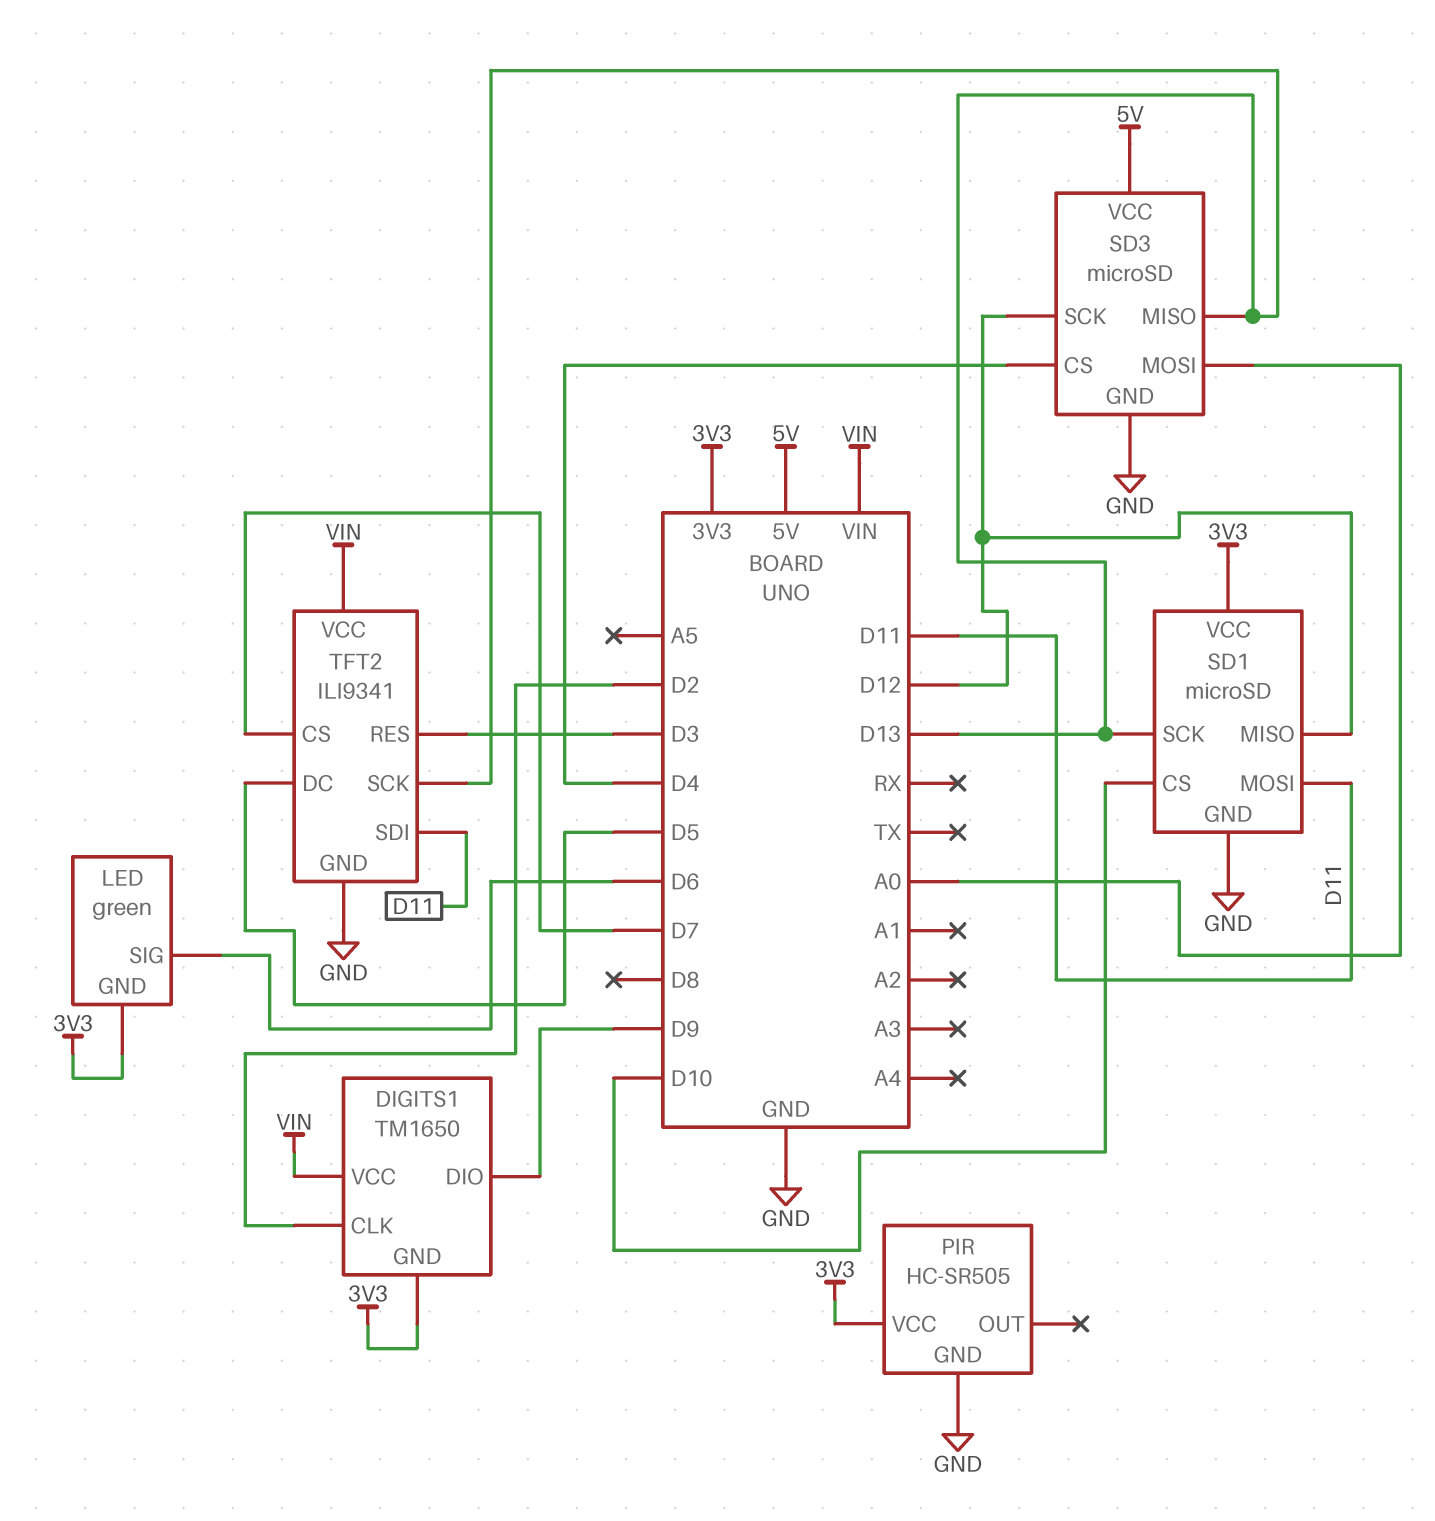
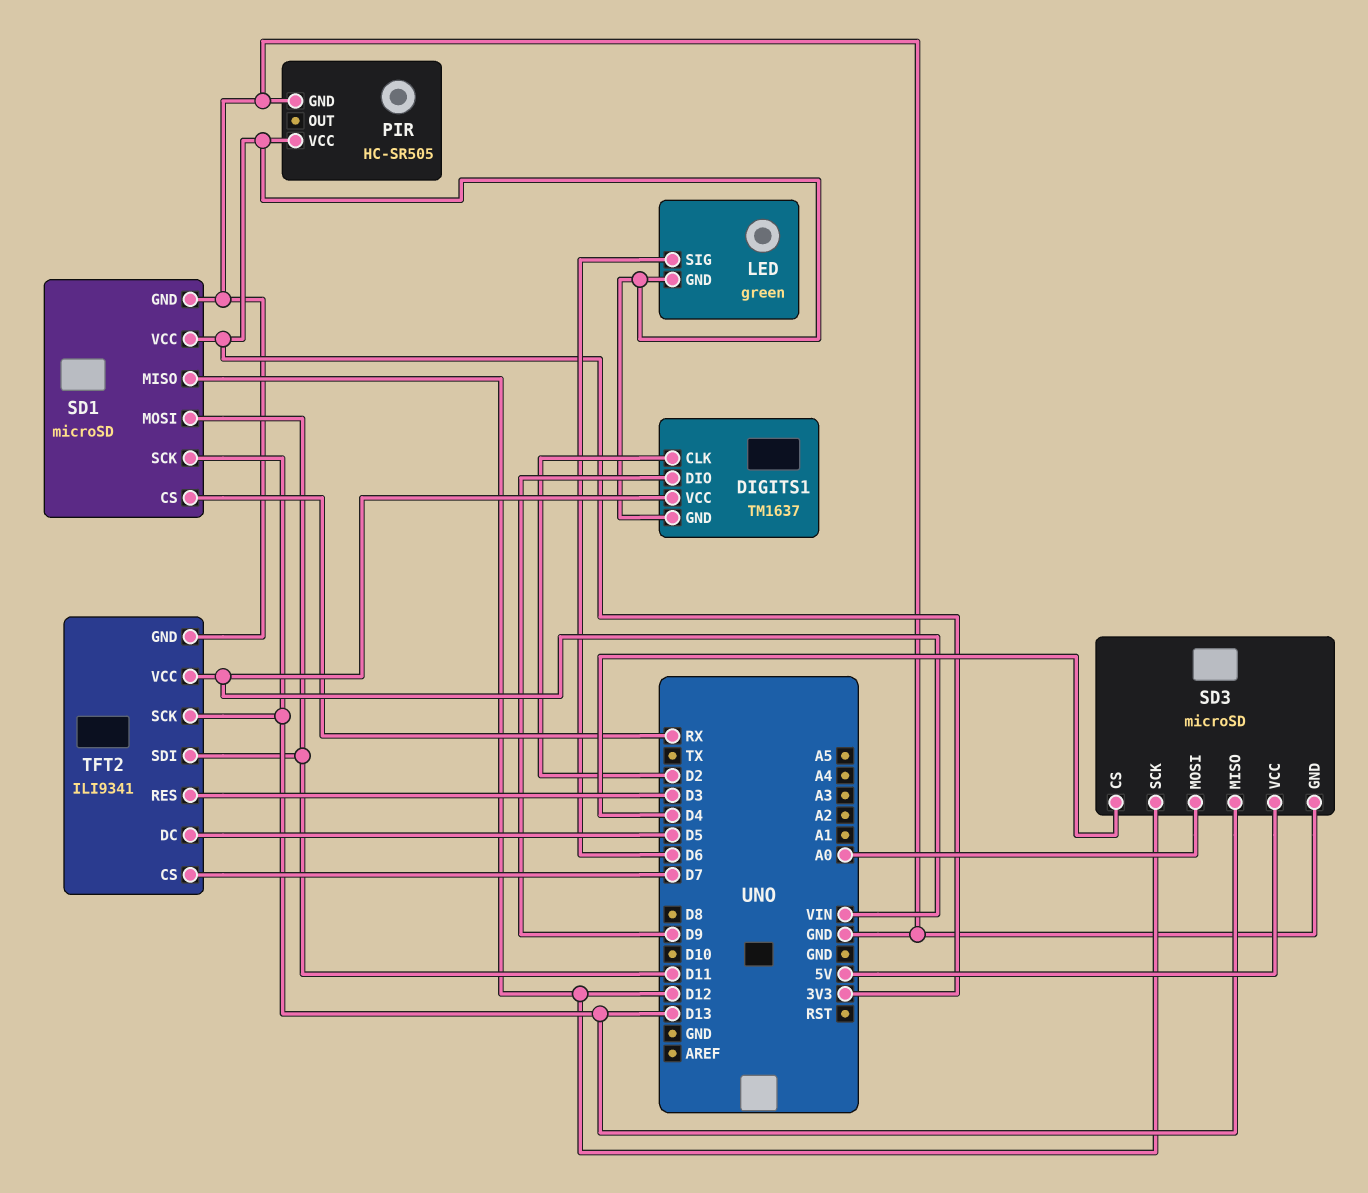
DIGITS1: TM1650 -> TM1637
SD1 pin CS: D10 -> RX

